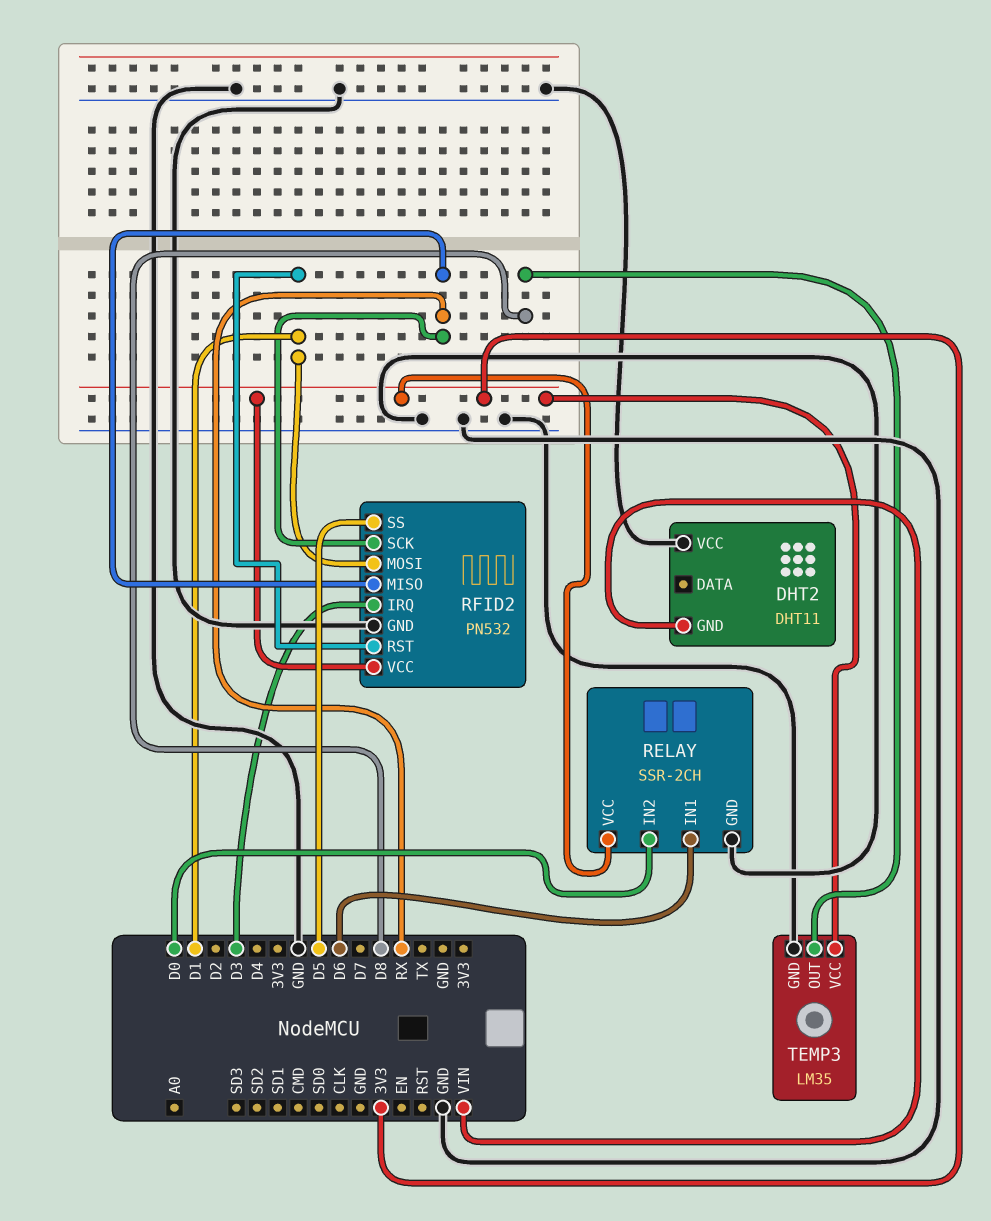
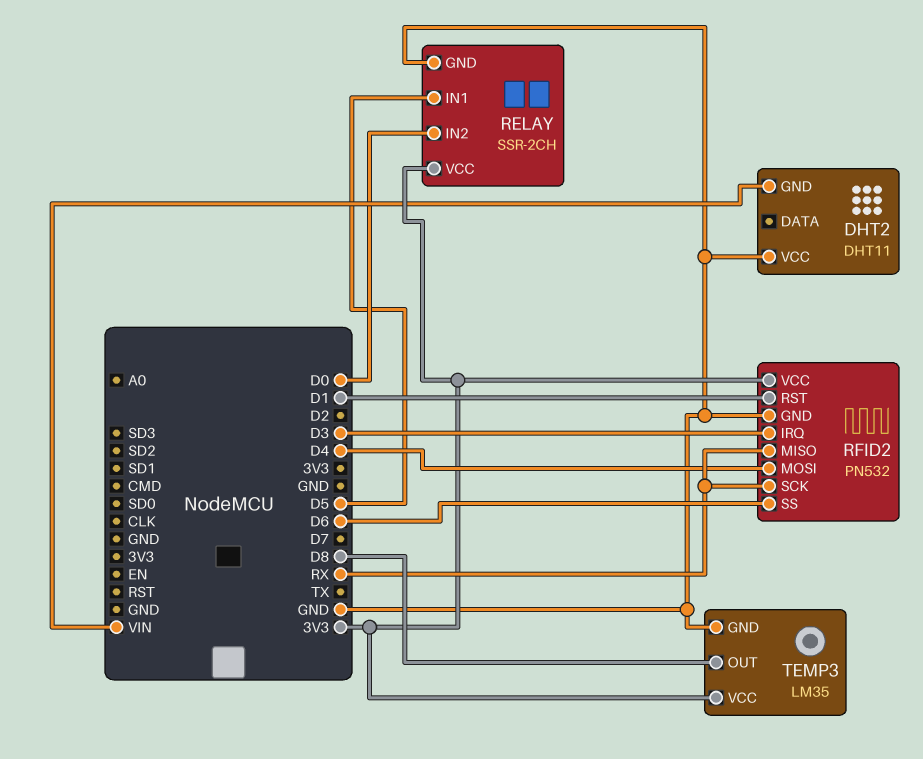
RELAY pin IN1: D6 -> D5
RFID2 pin MOSI: D1 -> D4
RFID2 pin SS: D5 -> D6

